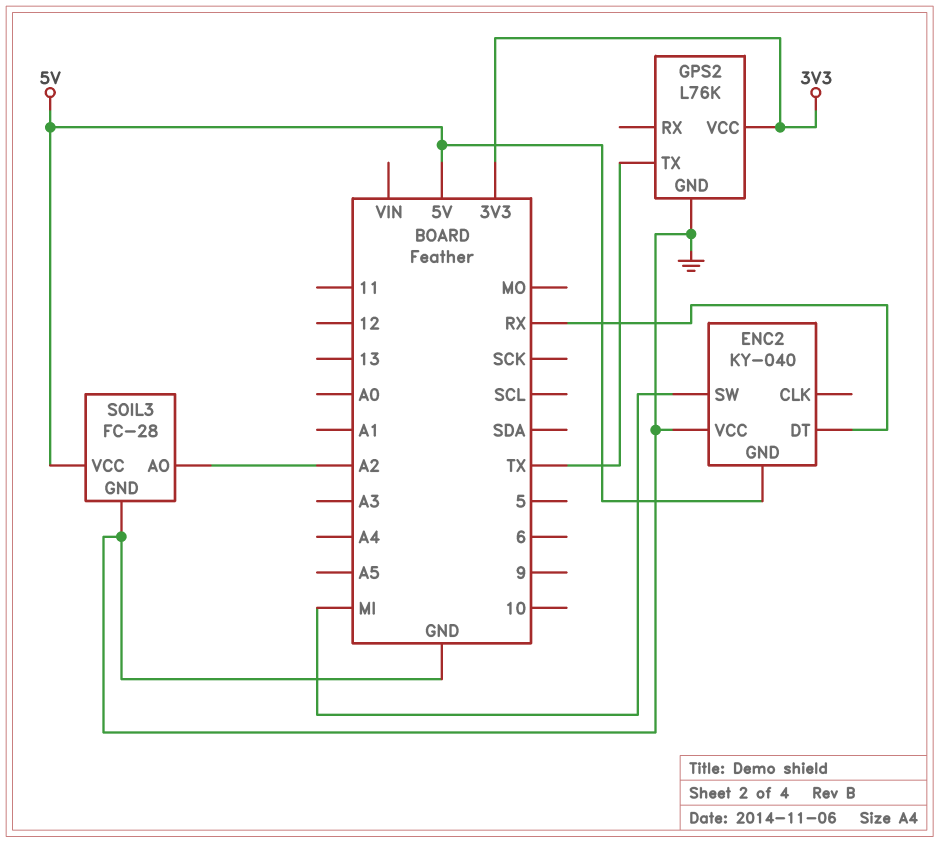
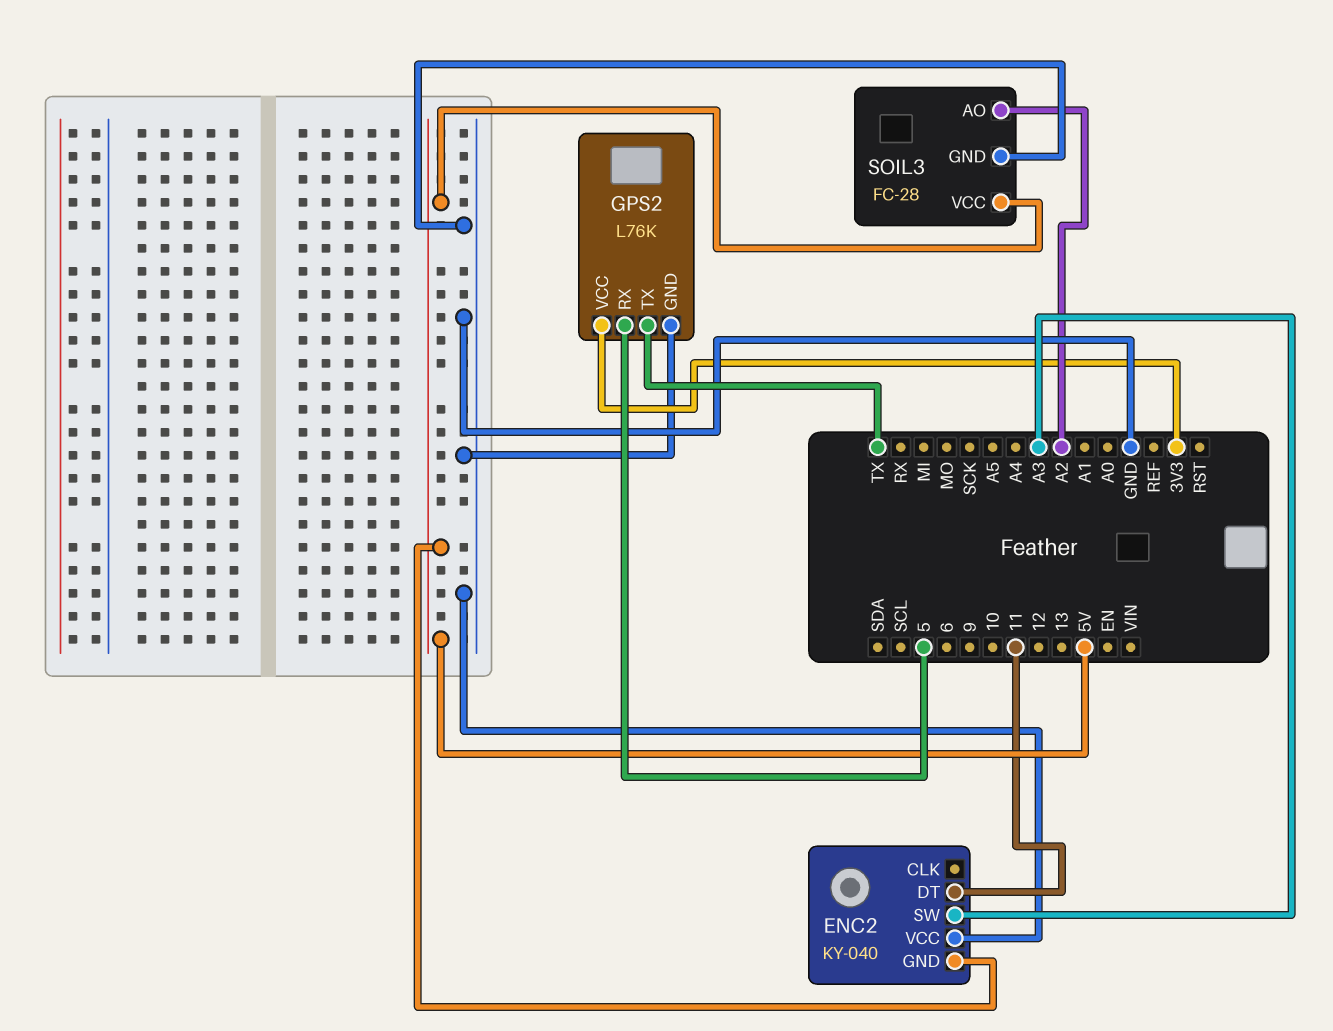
ENC2 pin DT: RX -> 11
ENC2 pin SW: MI -> A3
GPS2 pin RX: none -> 5

